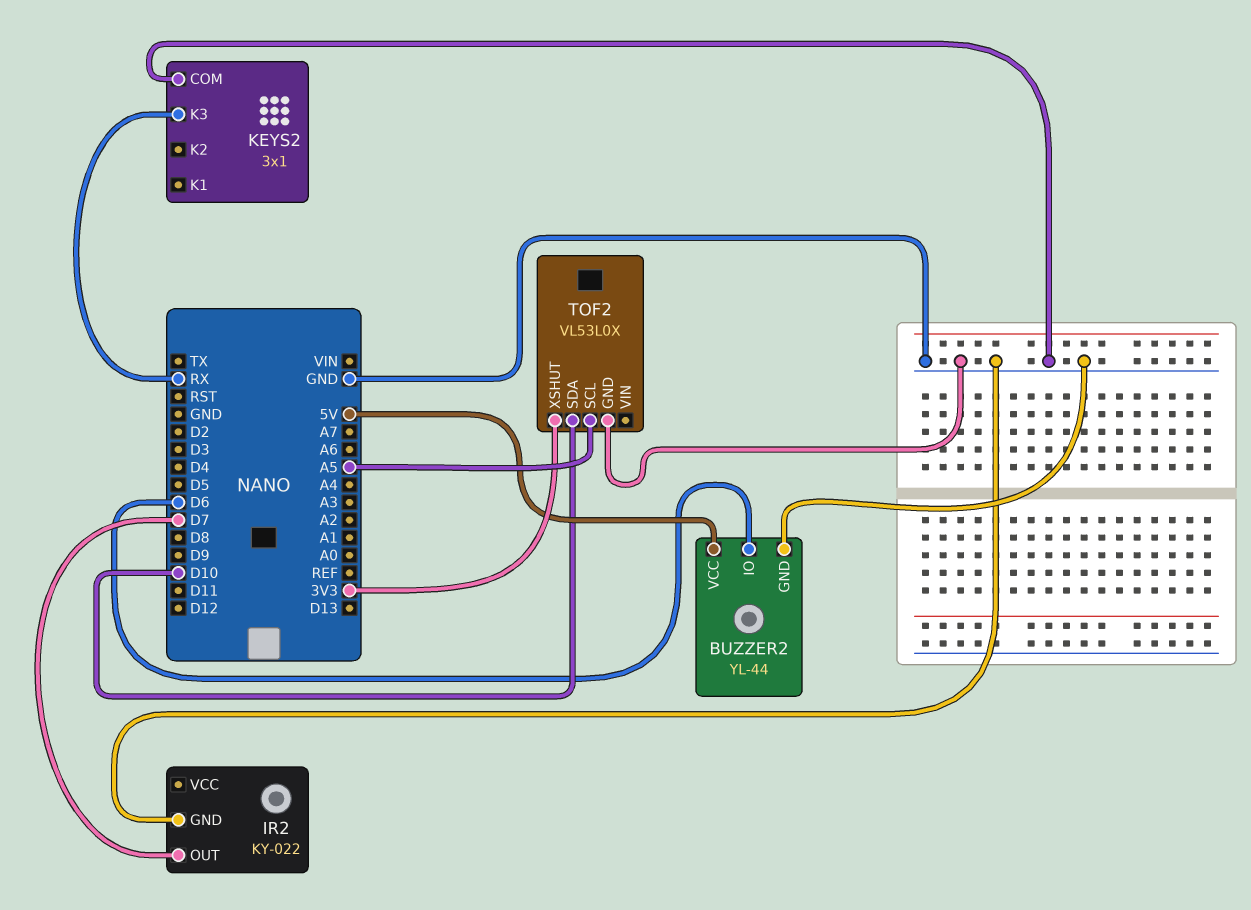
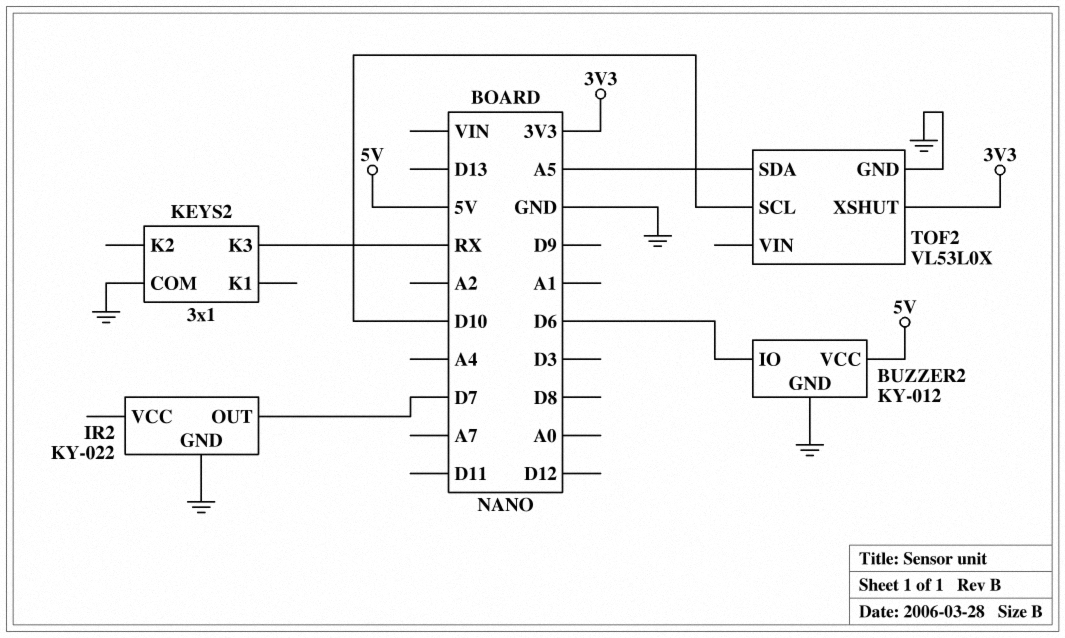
BUZZER2: YL-44 -> KY-012
TOF2 pin SCL: A5 -> D10
TOF2 pin SDA: D10 -> A5

